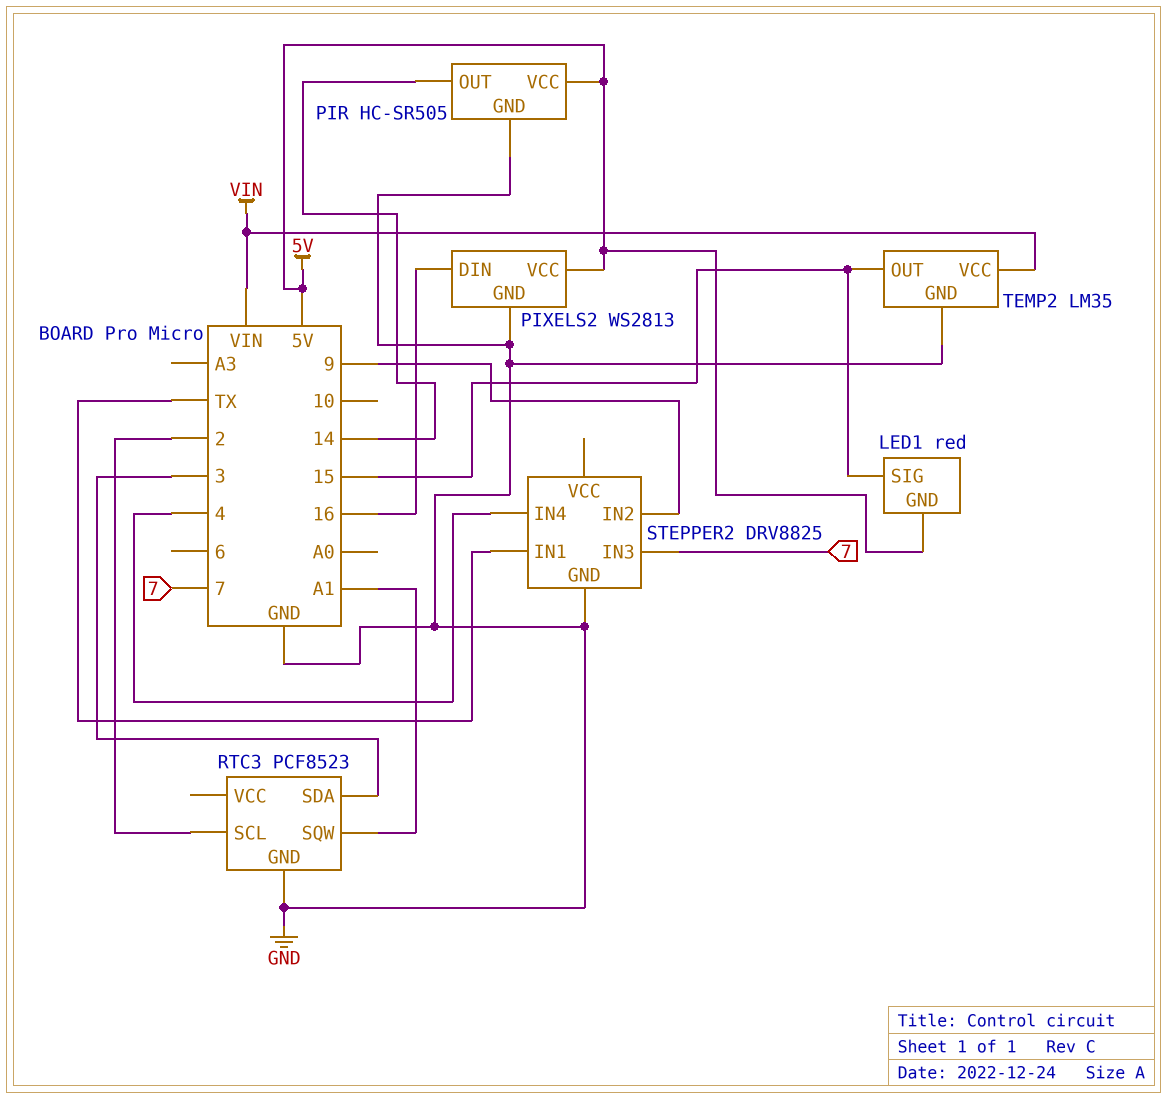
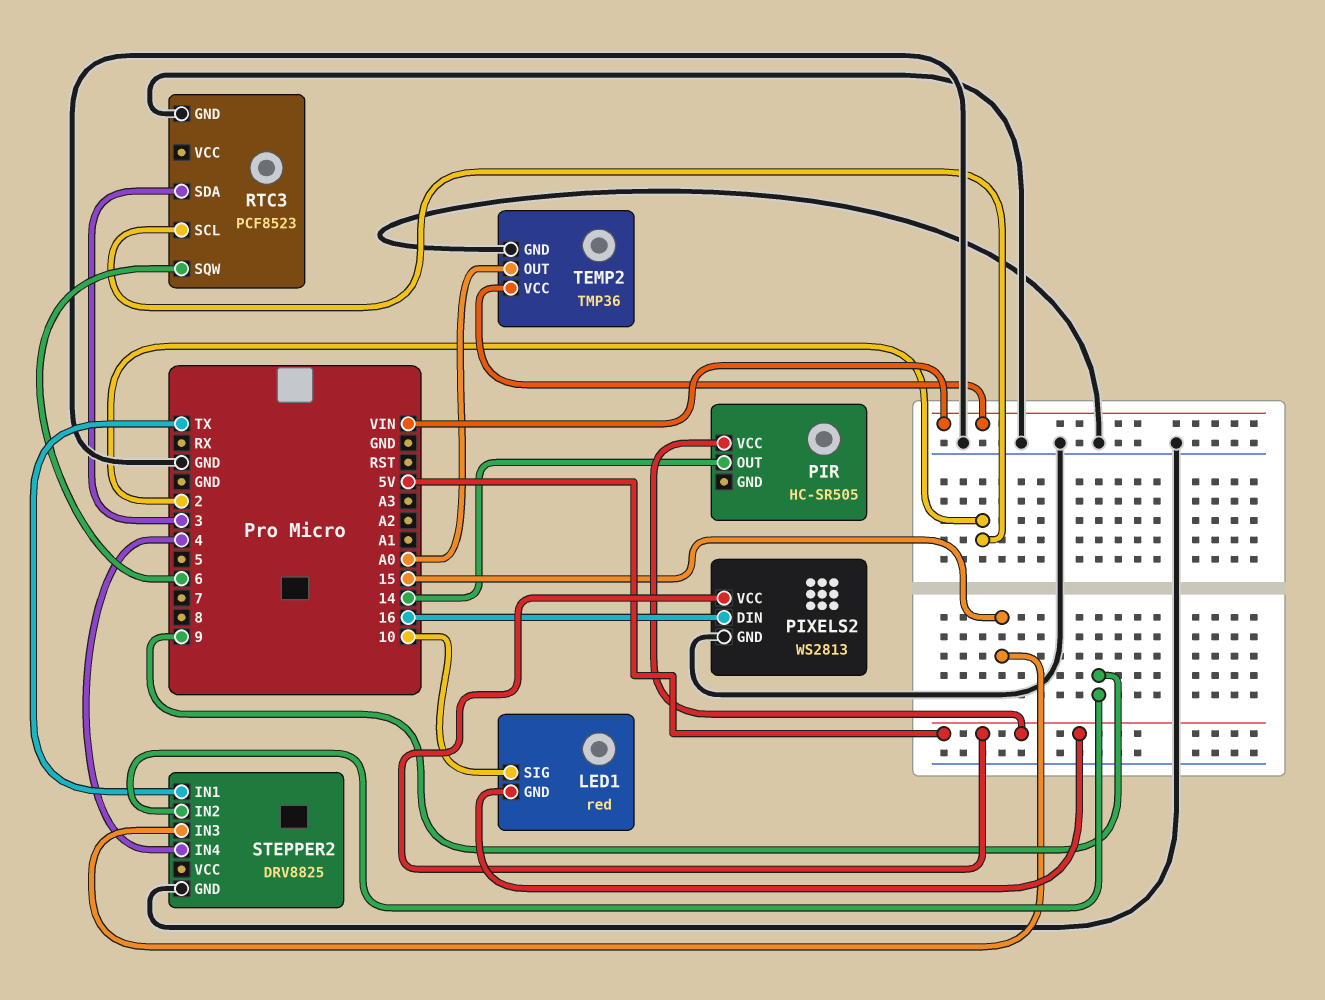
LED1 pin SIG: 15 -> 10
PIR pin GND: GND -> none
RTC3 pin SQW: A1 -> 6
STEPPER2 pin IN3: 7 -> 15
TEMP2: LM35 -> TMP36
TEMP2 pin OUT: 15 -> A0

